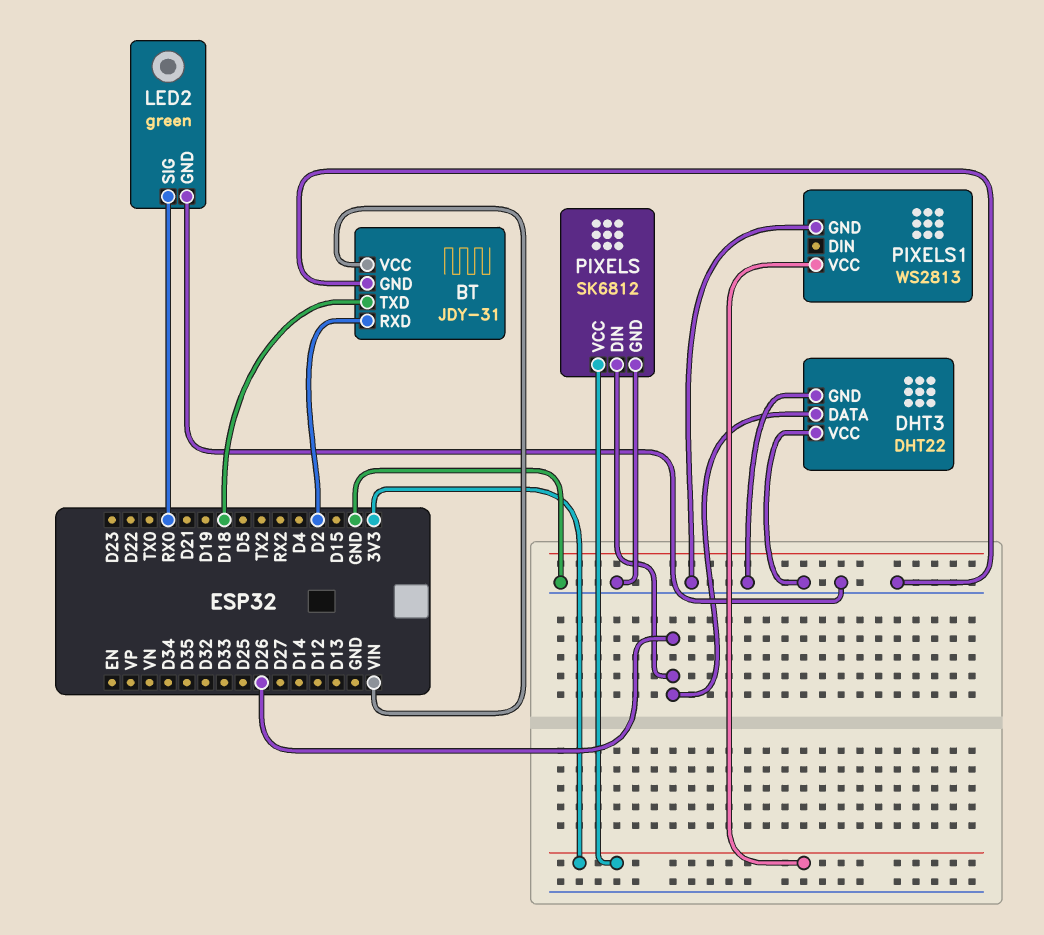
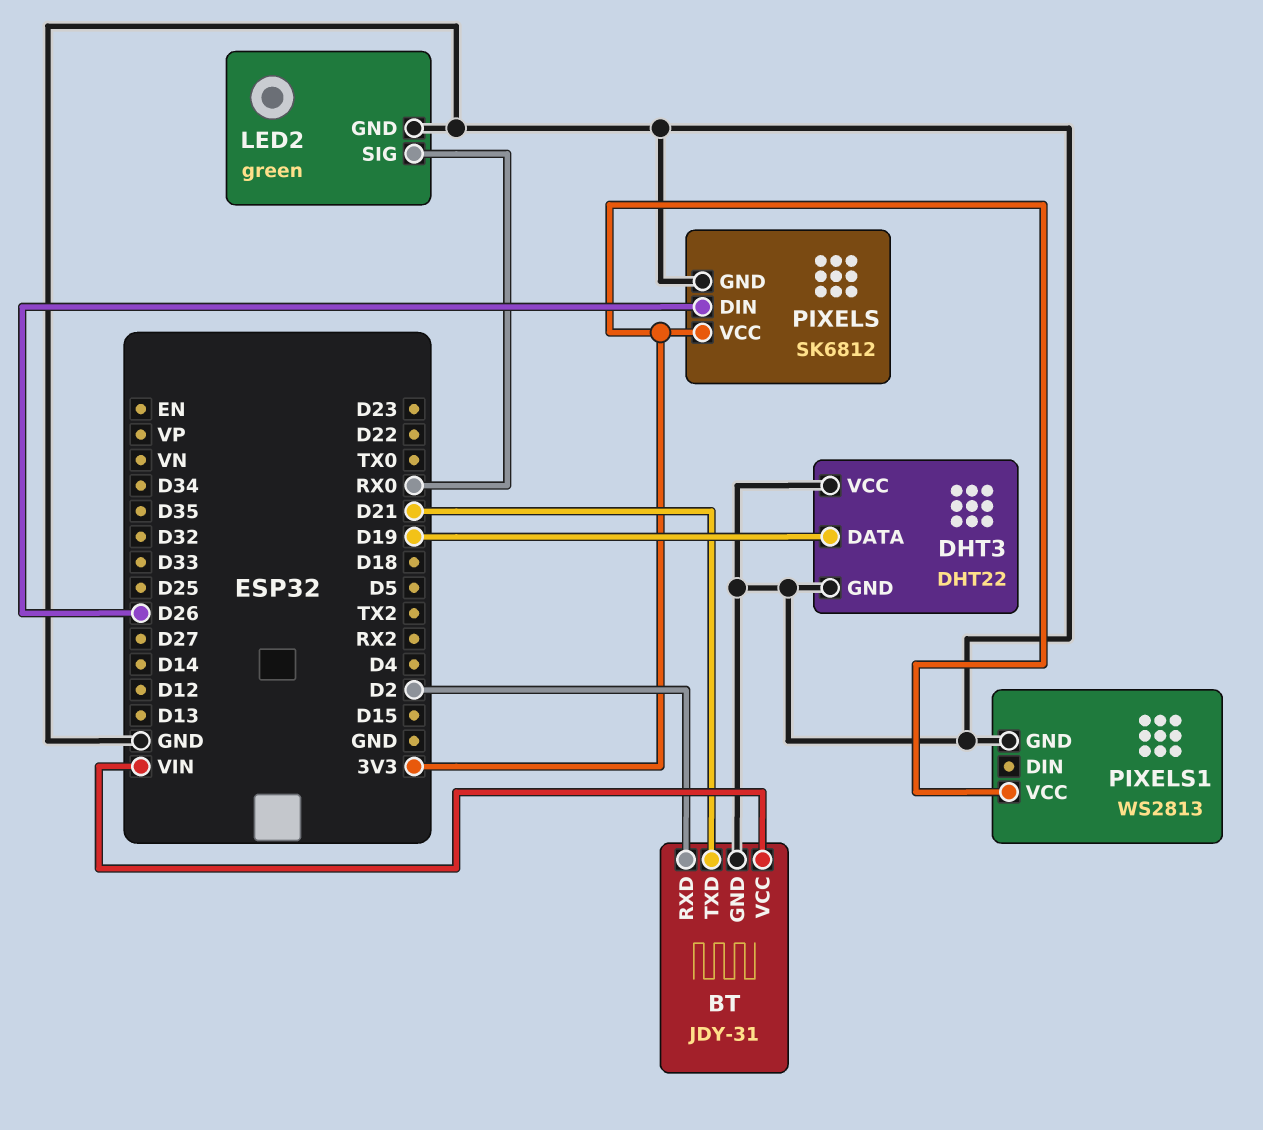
BT pin TXD: D18 -> D21
DHT3 pin DATA: D26 -> D19

